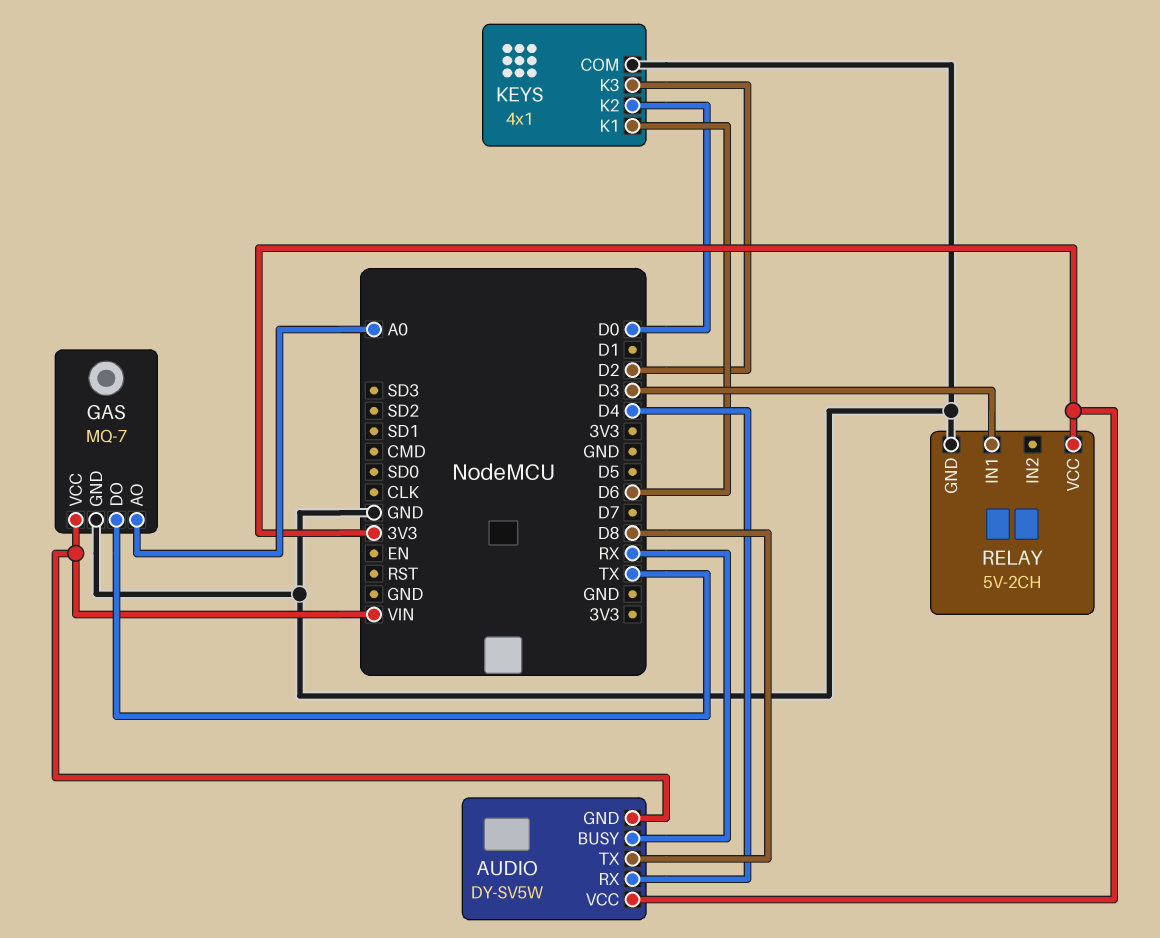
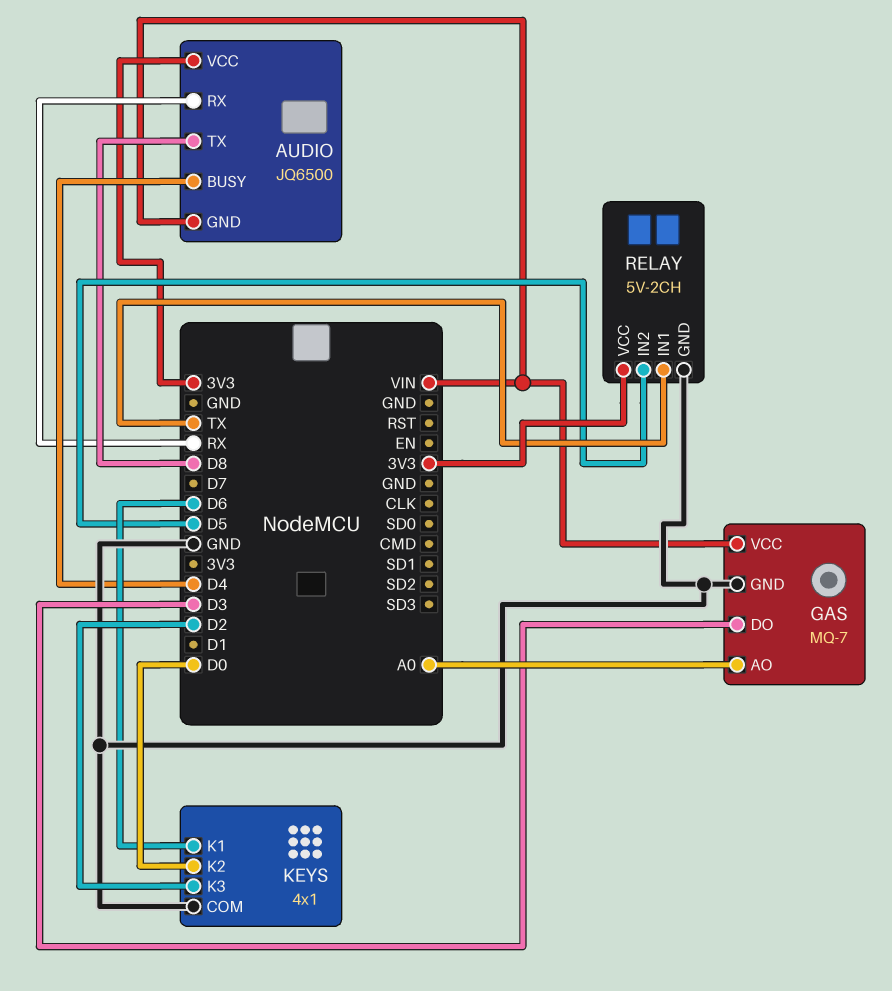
AUDIO: DY-SV5W -> JQ6500
AUDIO pin BUSY: RX -> D4
AUDIO pin RX: D4 -> RX
GAS pin DO: TX -> D3
RELAY pin IN1: D3 -> TX
RELAY pin IN2: none -> D5

